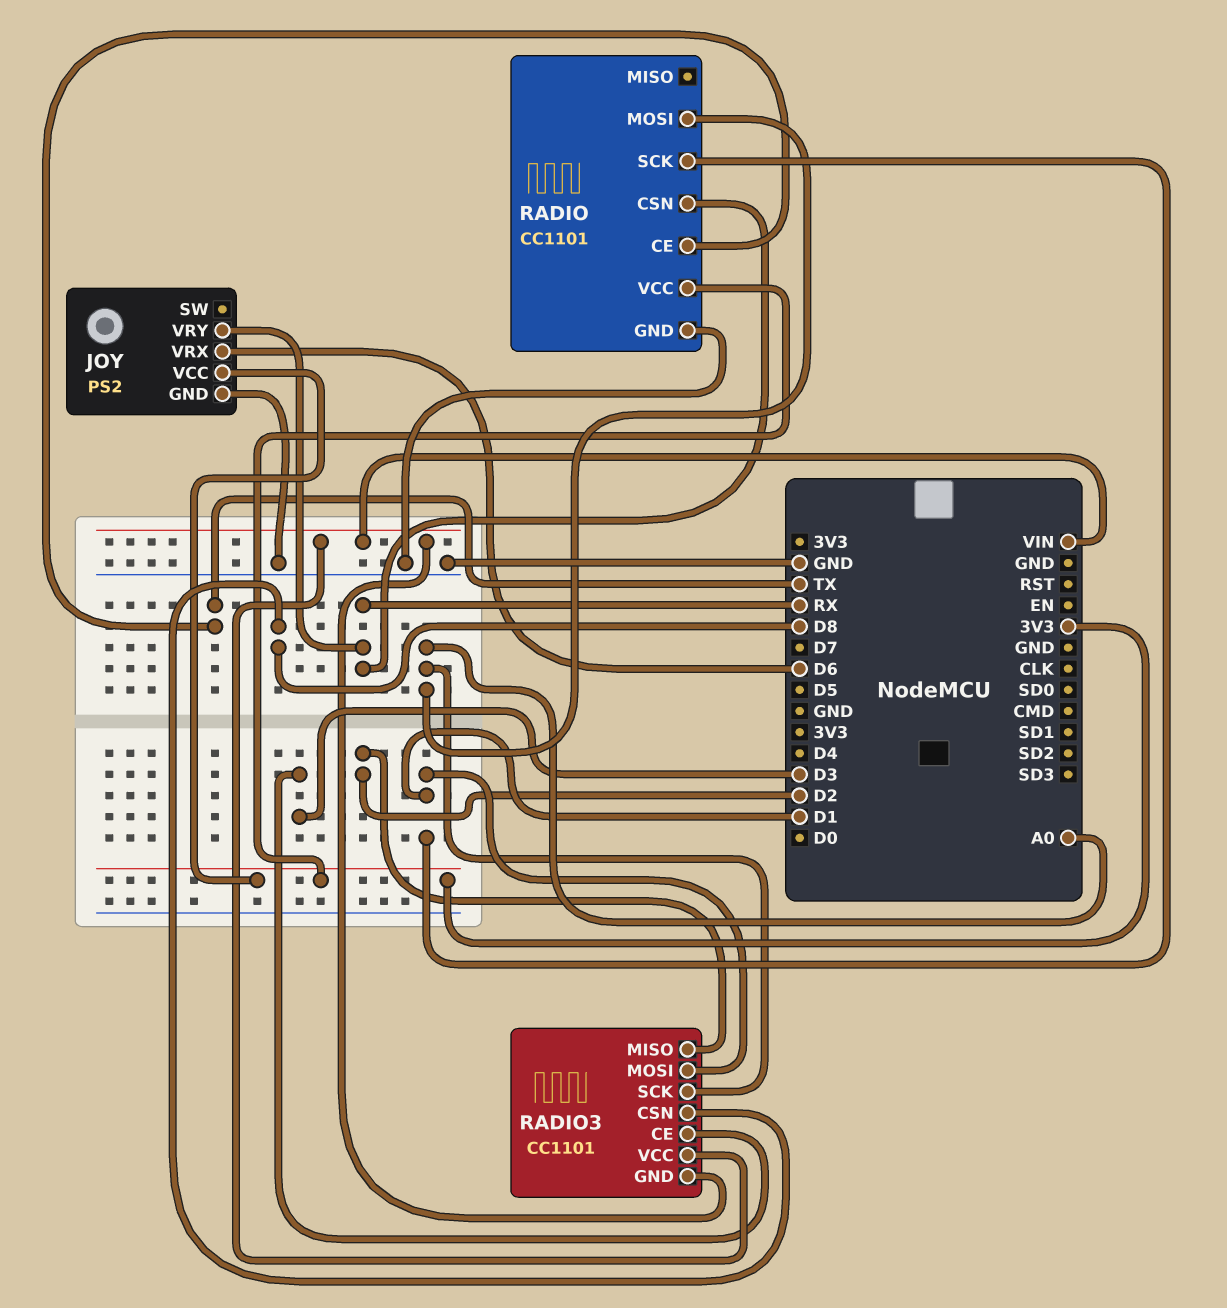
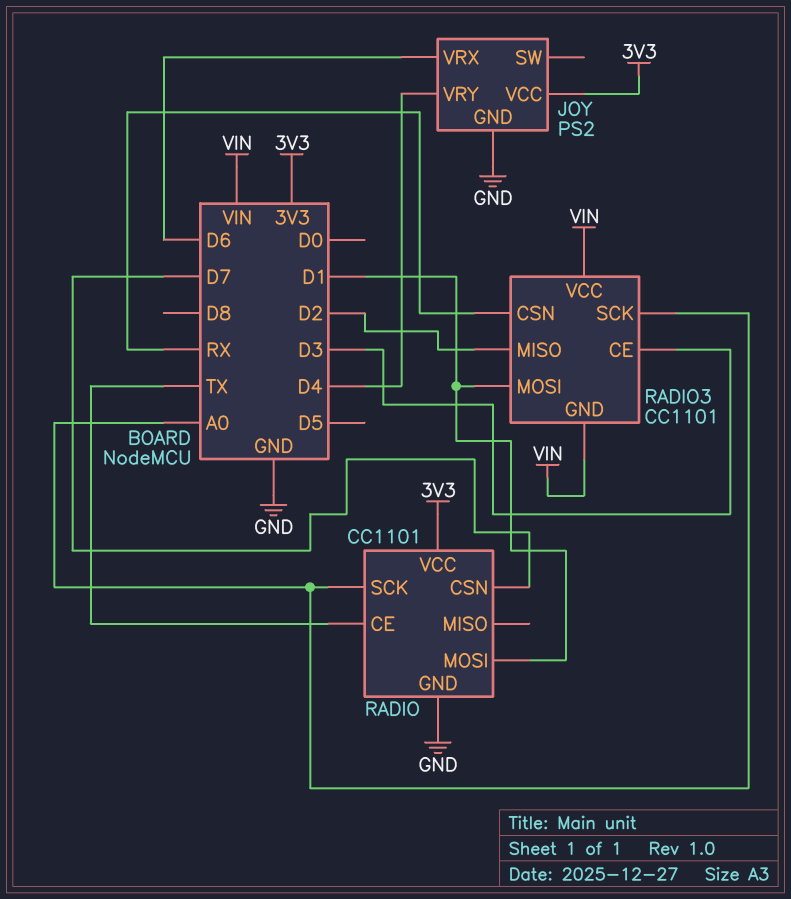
JOY pin VRY: RX -> D4
RADIO pin CSN: RX -> D7
RADIO pin MOSI: A0 -> D1
RADIO pin SCK: D1 -> A0
RADIO3 pin CSN: D8 -> RX

